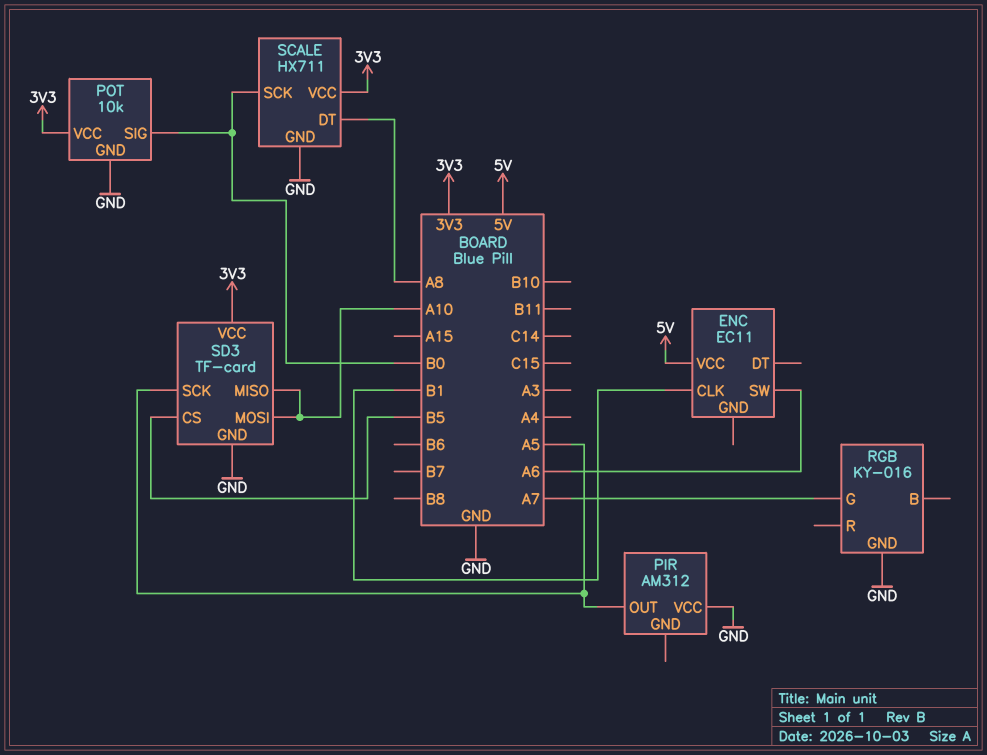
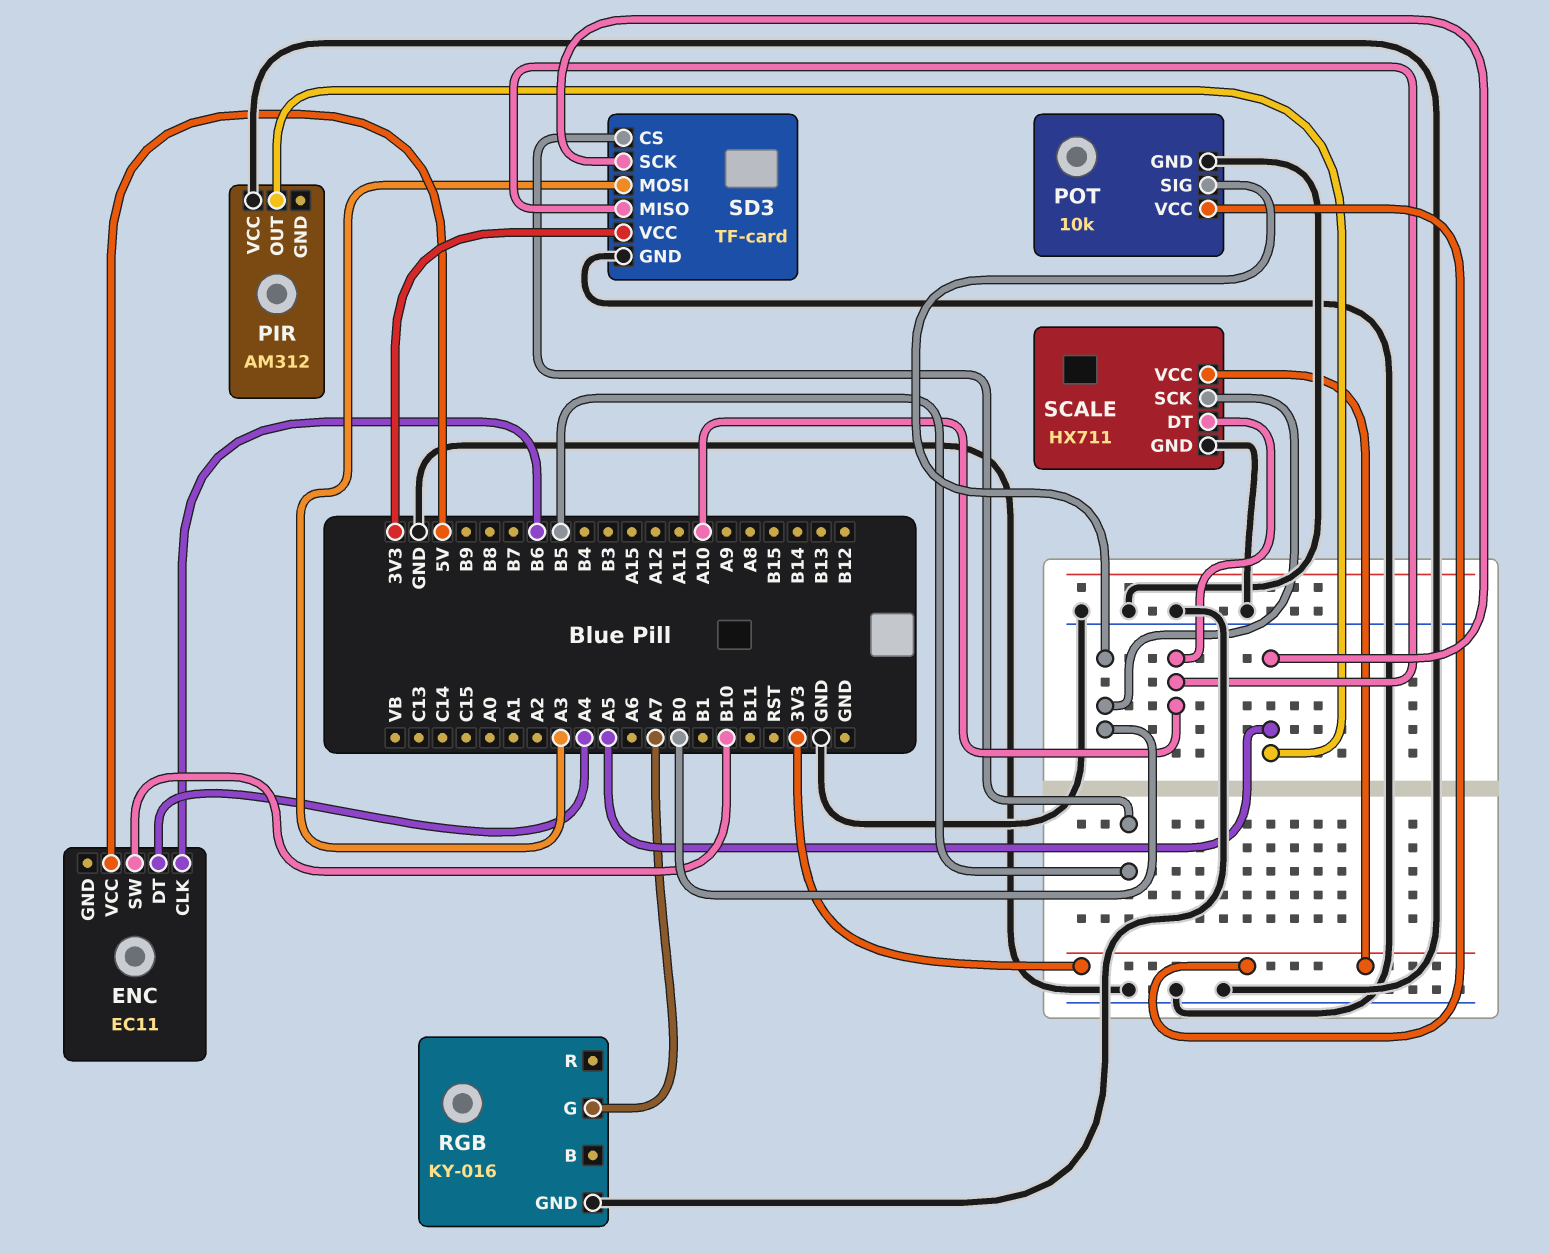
ENC pin CLK: B1 -> B6
ENC pin DT: none -> A4
ENC pin SW: A6 -> B10
SCALE pin DT: A8 -> A10
SD3 pin MOSI: A10 -> A3

